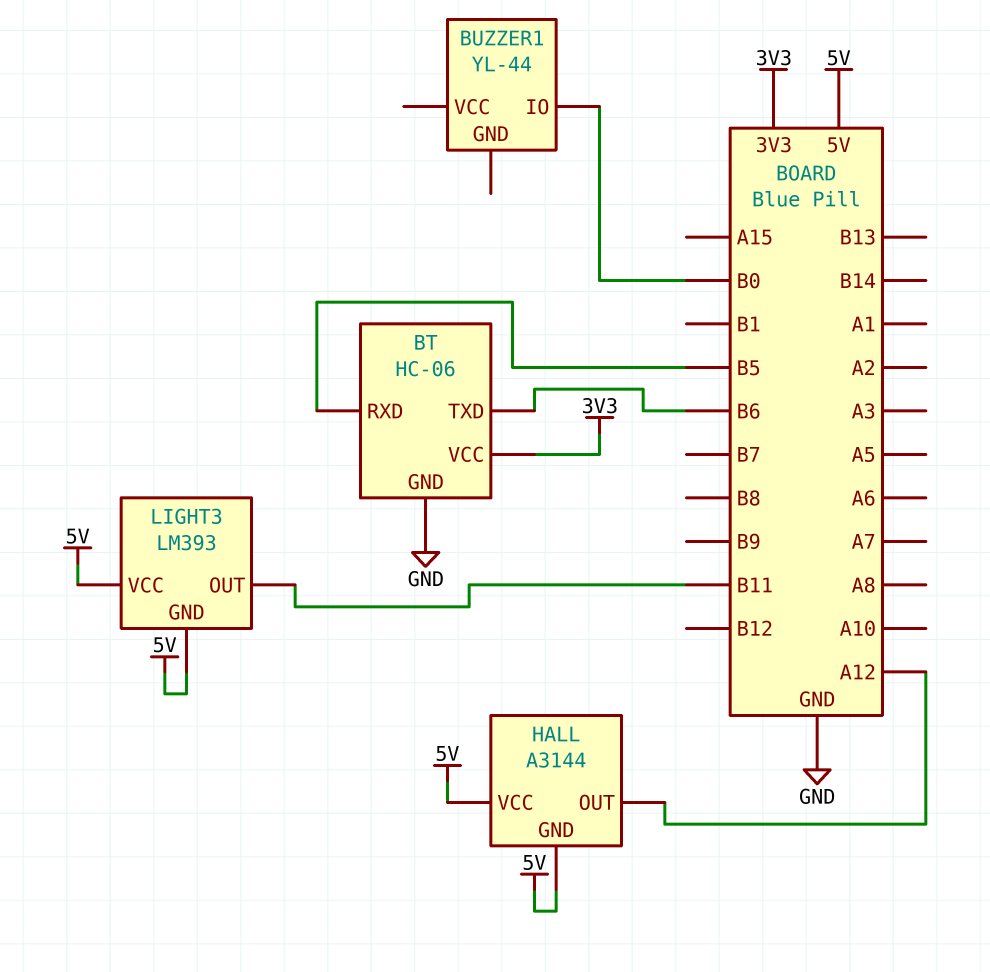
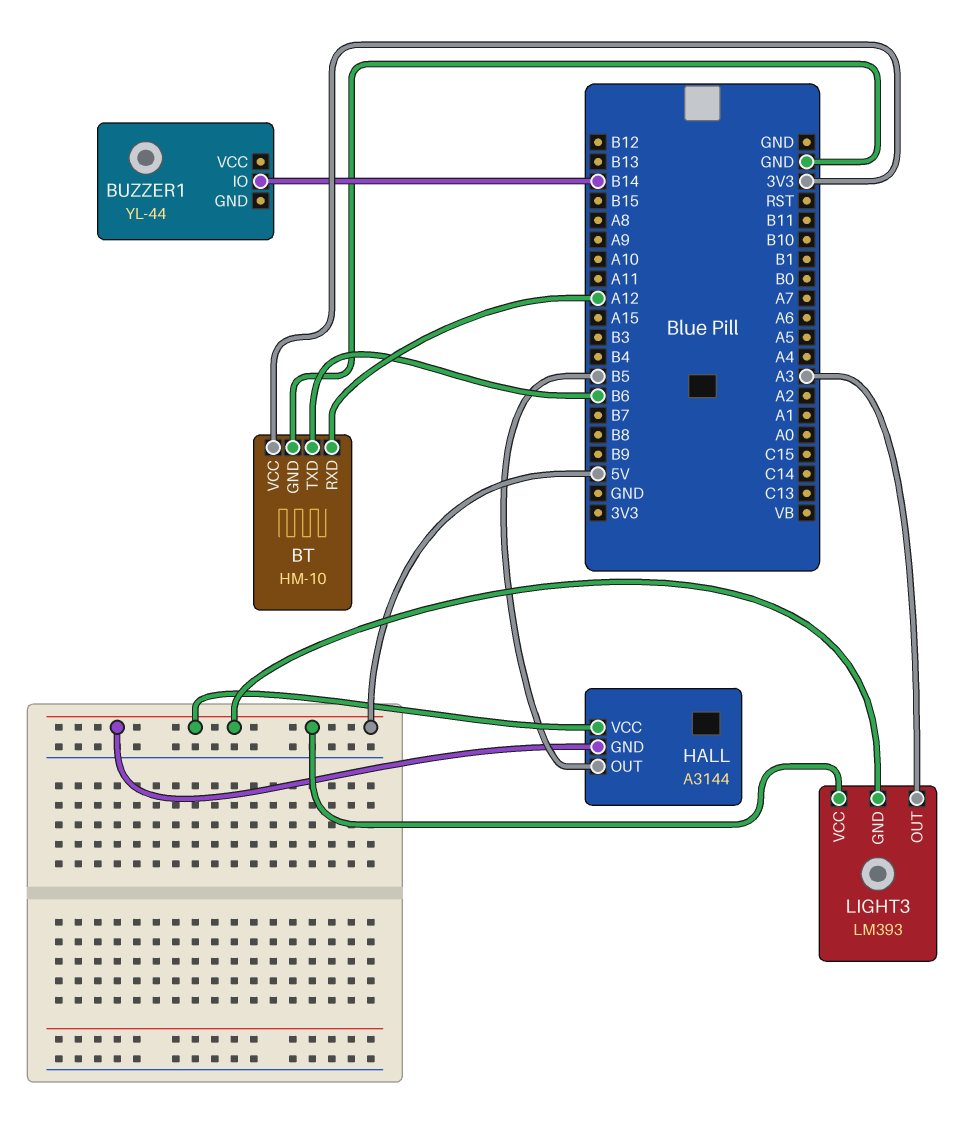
BT: HC-06 -> HM-10
BT pin RXD: B5 -> A12
BUZZER1 pin IO: B0 -> B14
HALL pin OUT: A12 -> B5
LIGHT3 pin OUT: B11 -> A3

